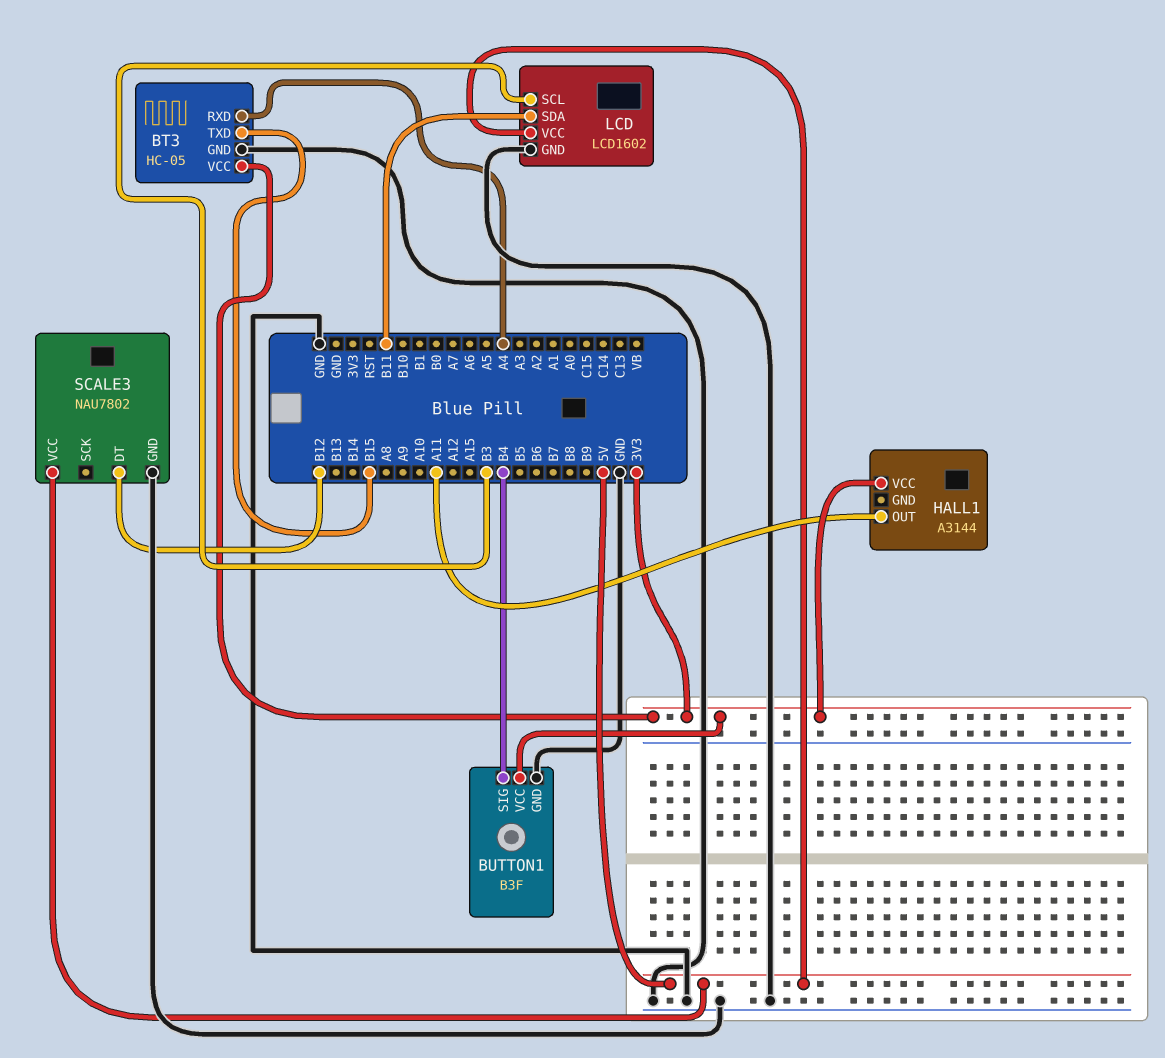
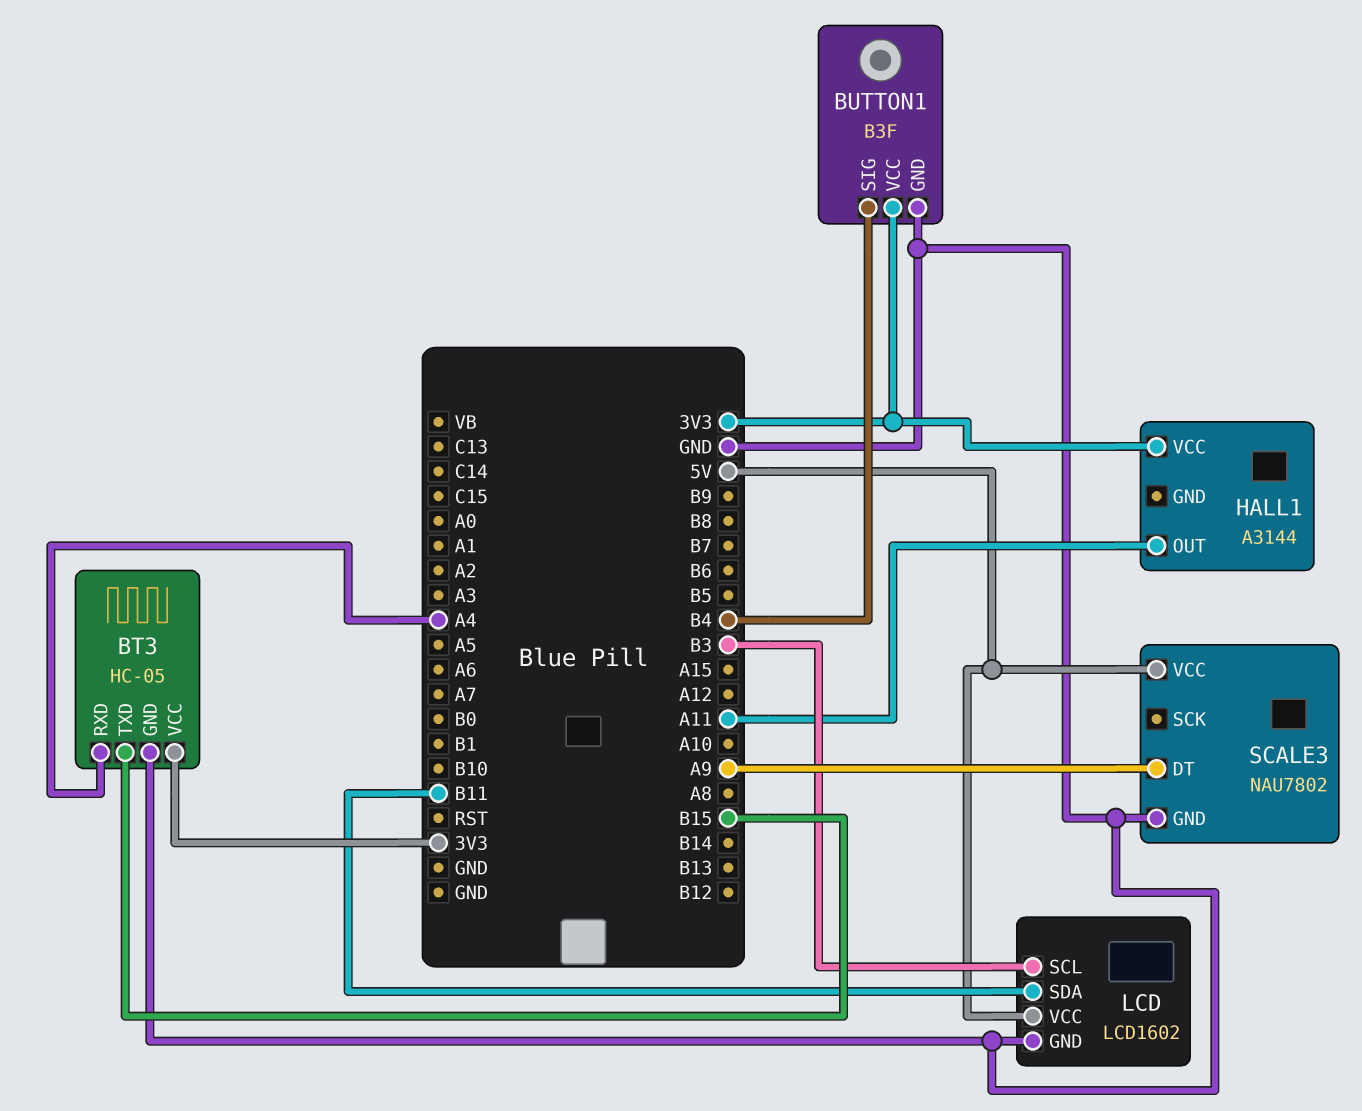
SCALE3 pin DT: B12 -> A9

